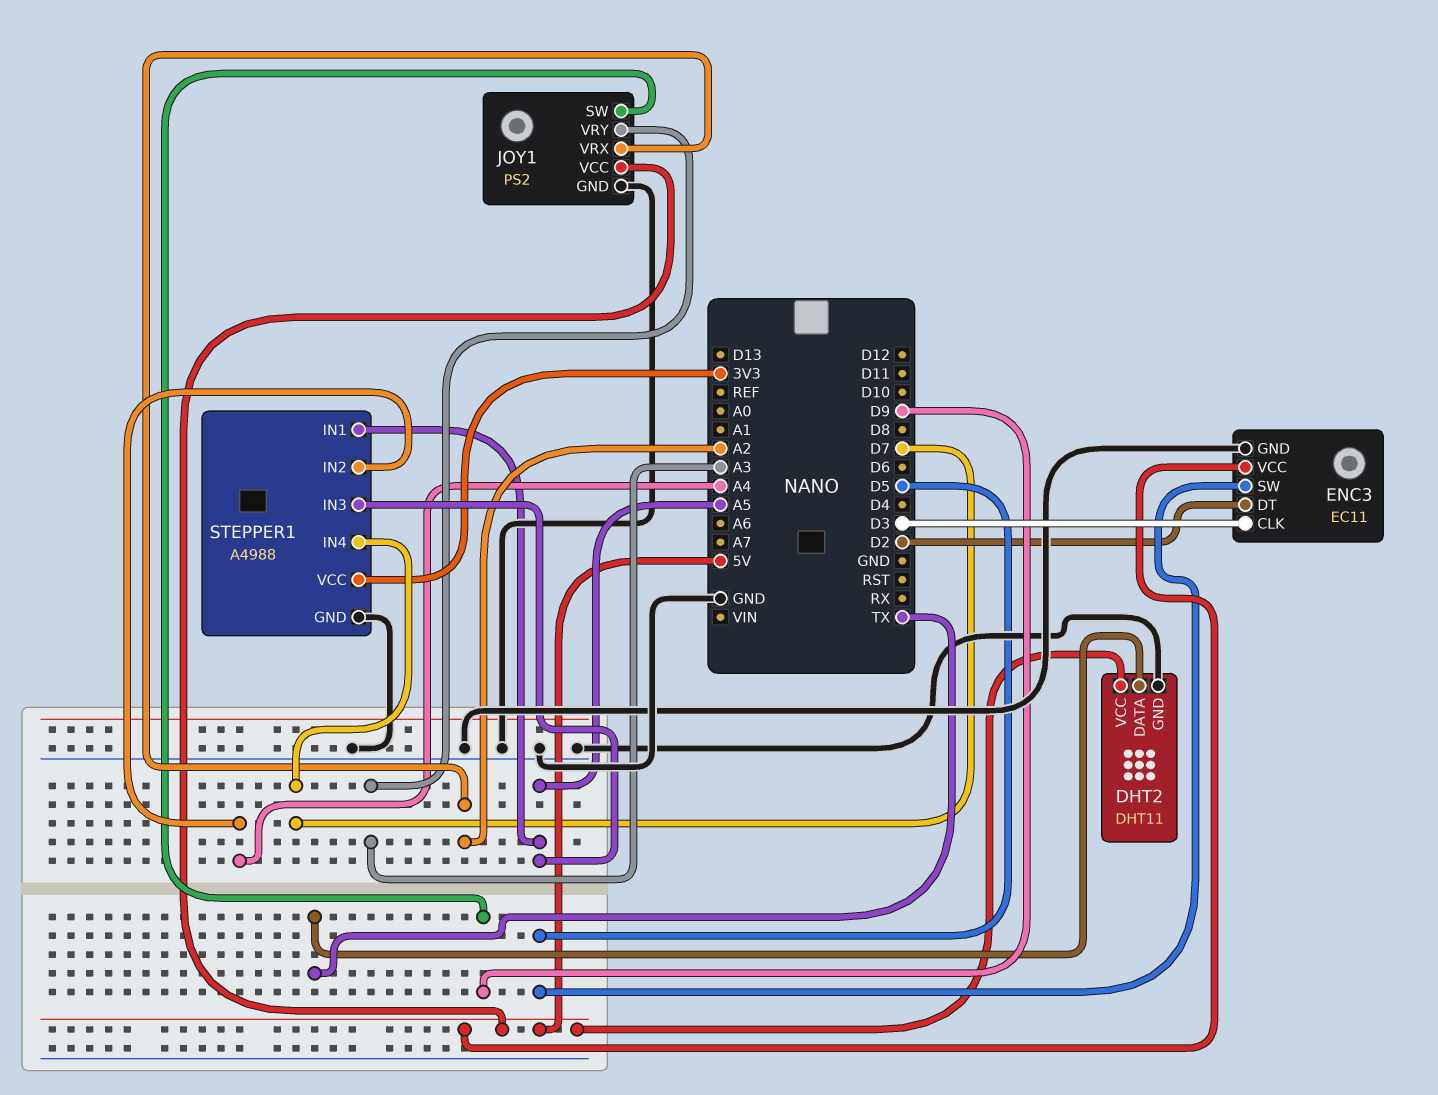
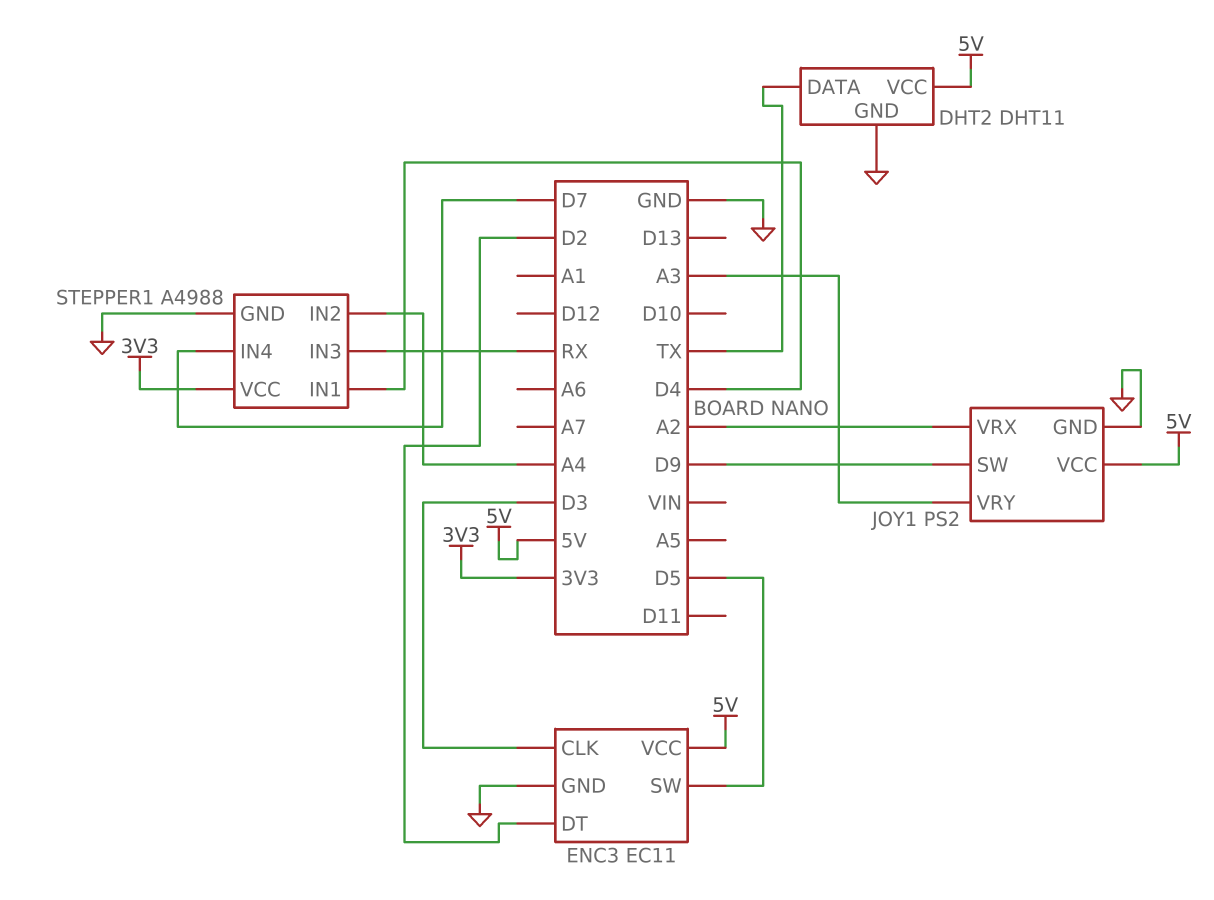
STEPPER1 pin IN1: A5 -> D4
STEPPER1 pin IN3: A5 -> RX

